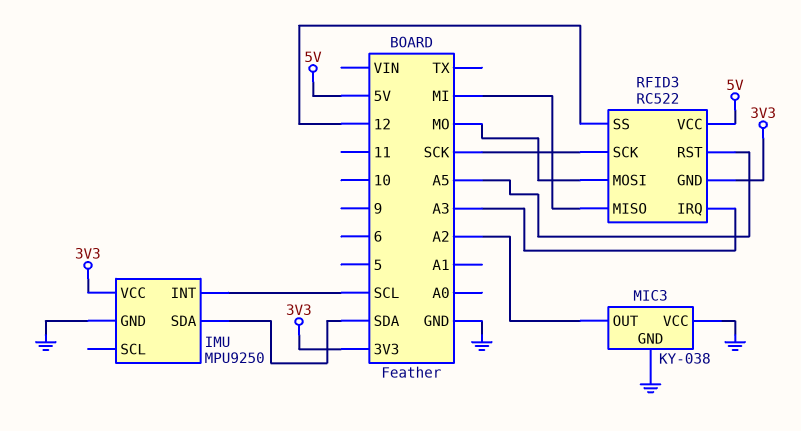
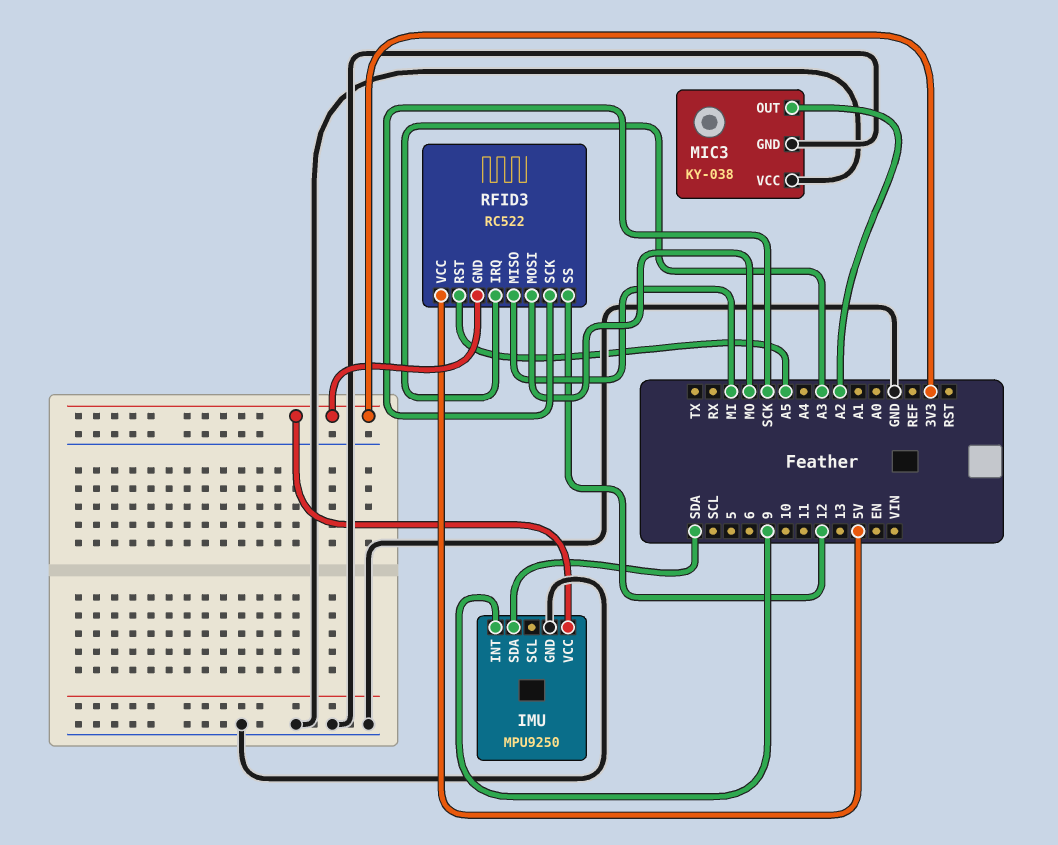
IMU pin INT: SCL -> 9

